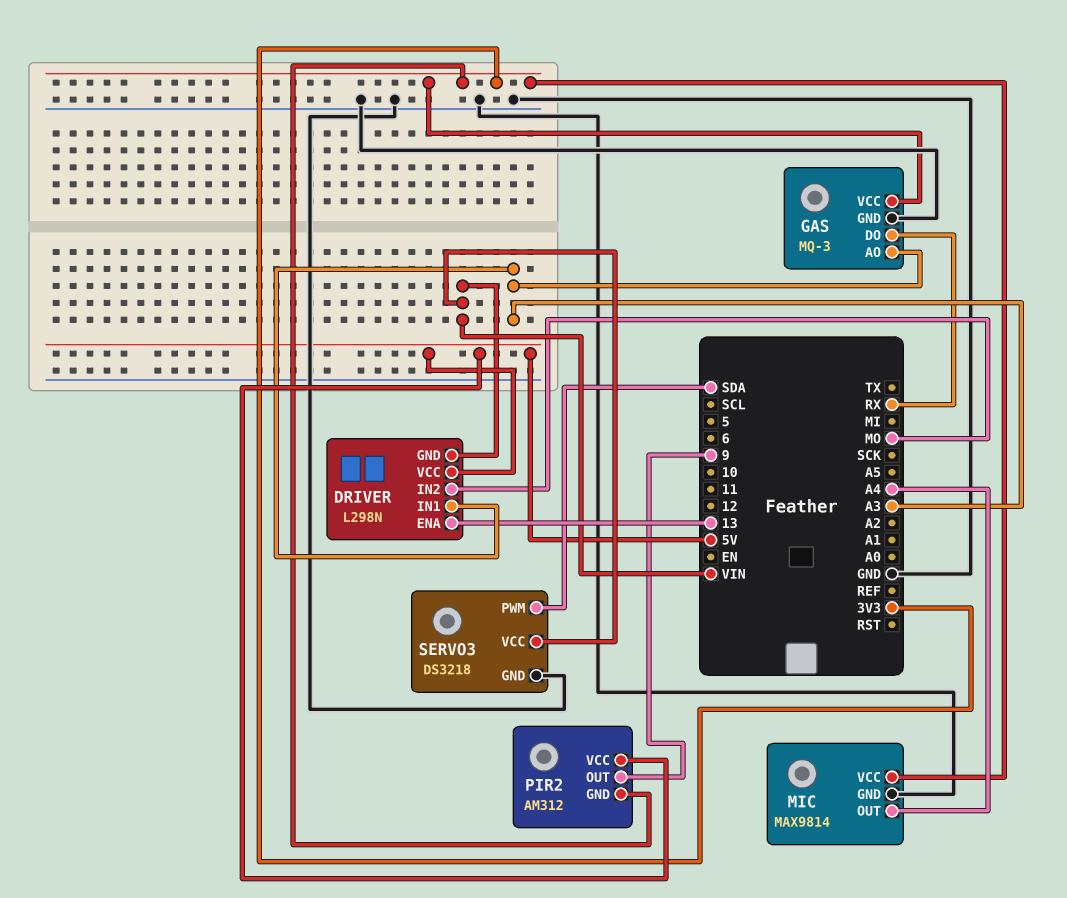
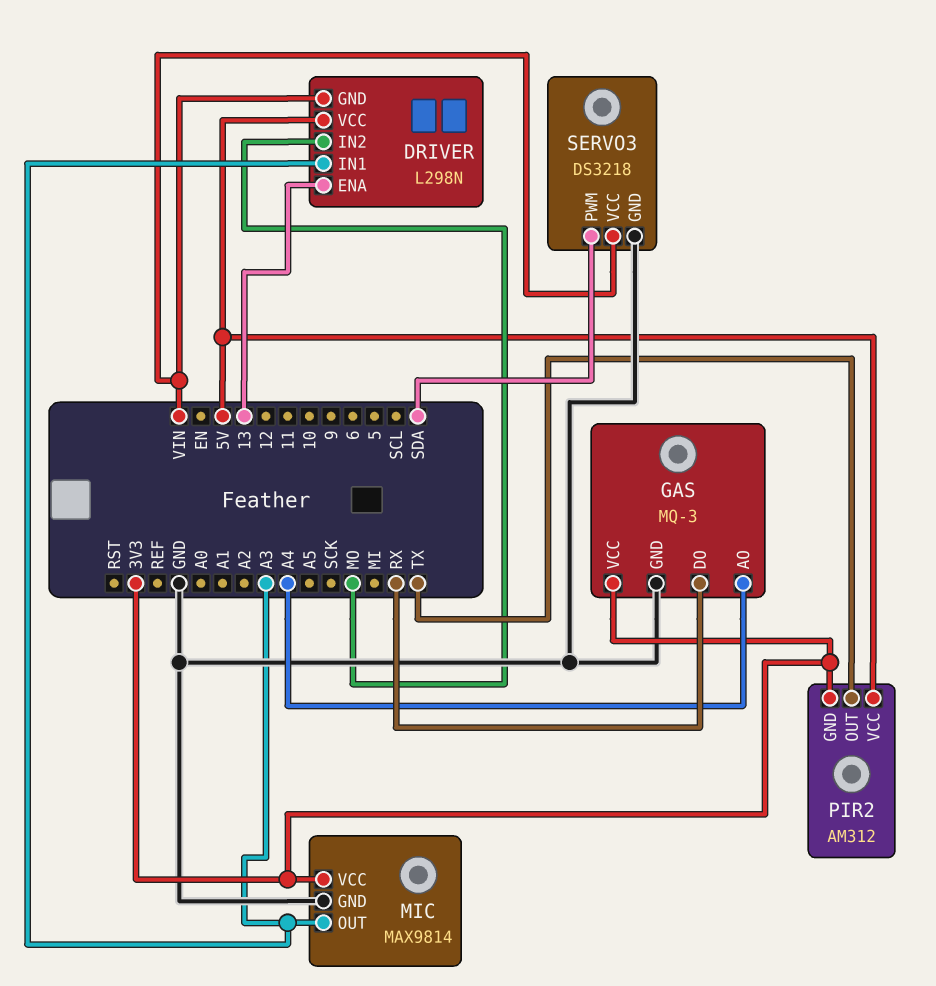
GAS pin AO: A3 -> A4
MIC pin OUT: A4 -> A3
PIR2 pin OUT: 9 -> TX

